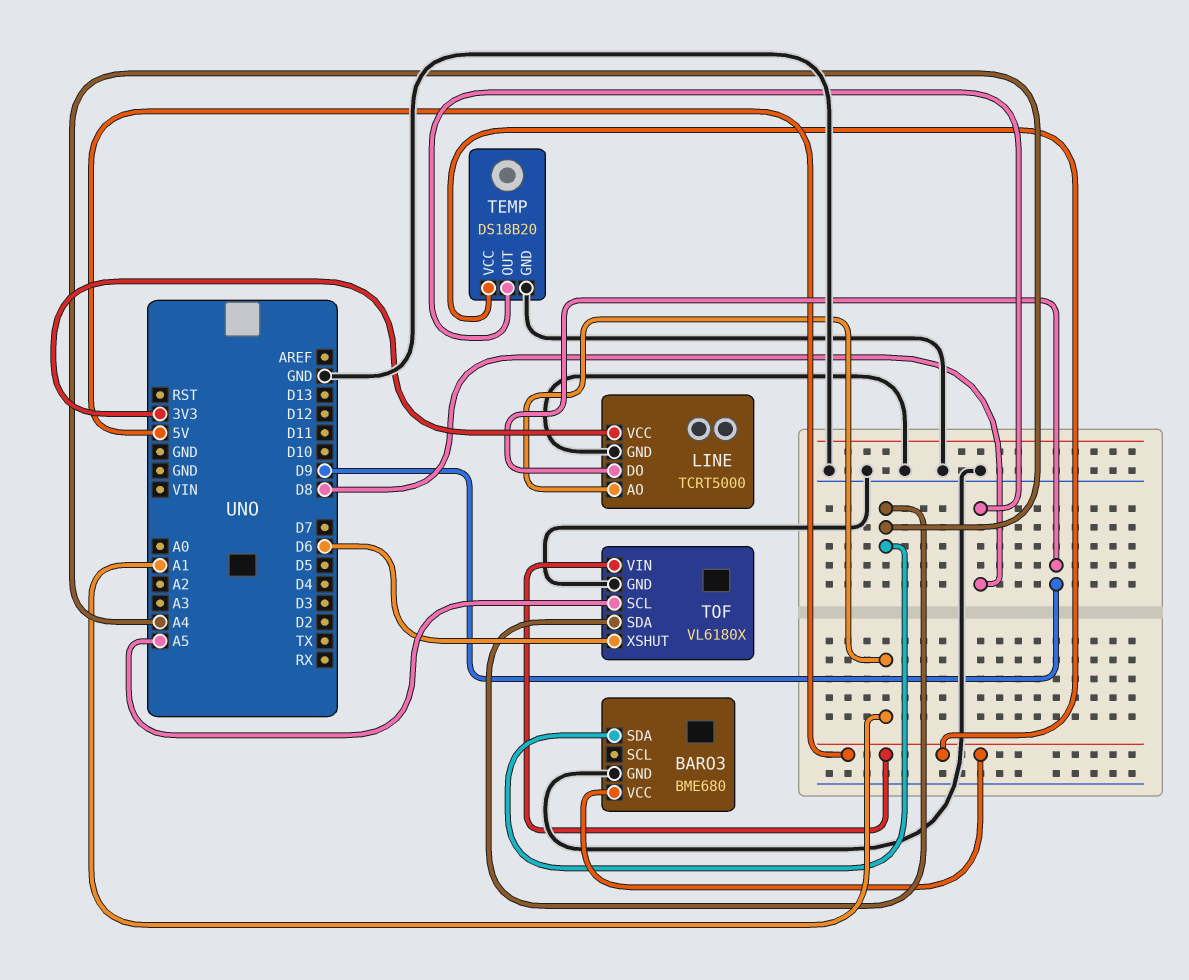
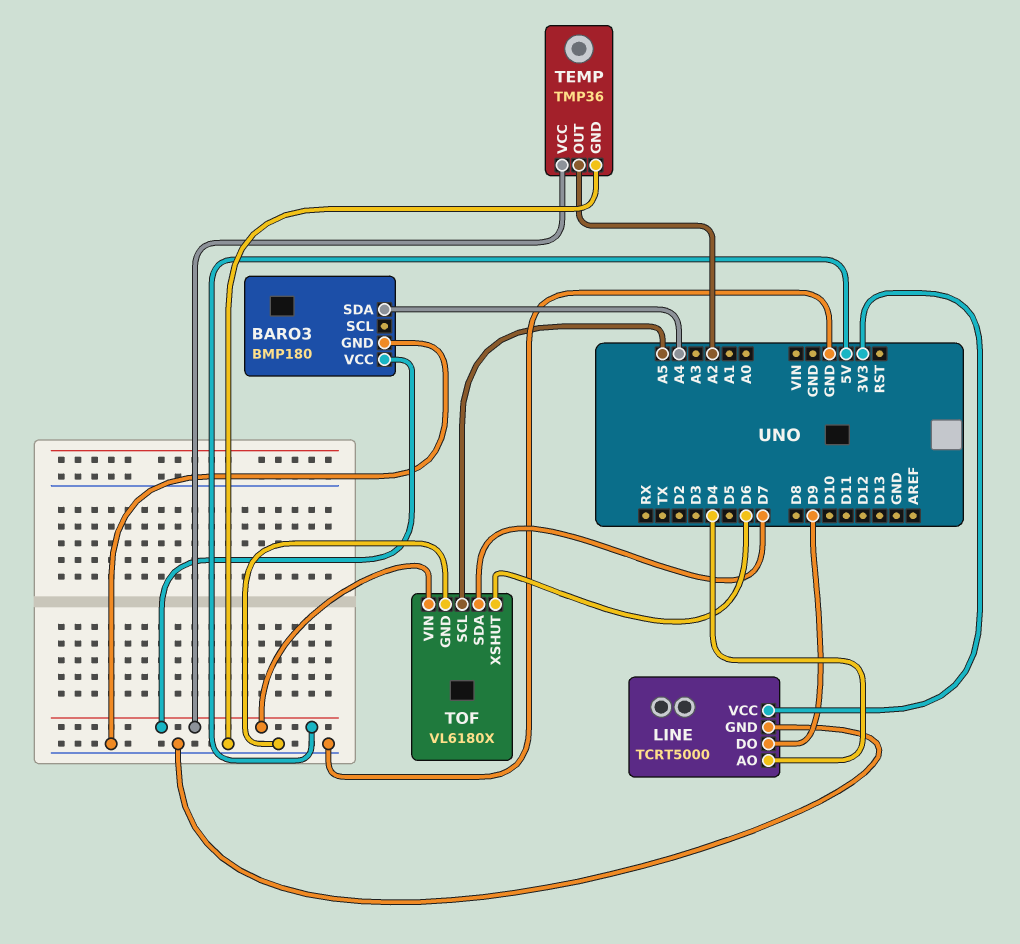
BARO3: BME680 -> BMP180
LINE pin AO: A1 -> D4
TEMP: DS18B20 -> TMP36
TEMP pin OUT: D8 -> A2
TOF pin SDA: A4 -> D7

